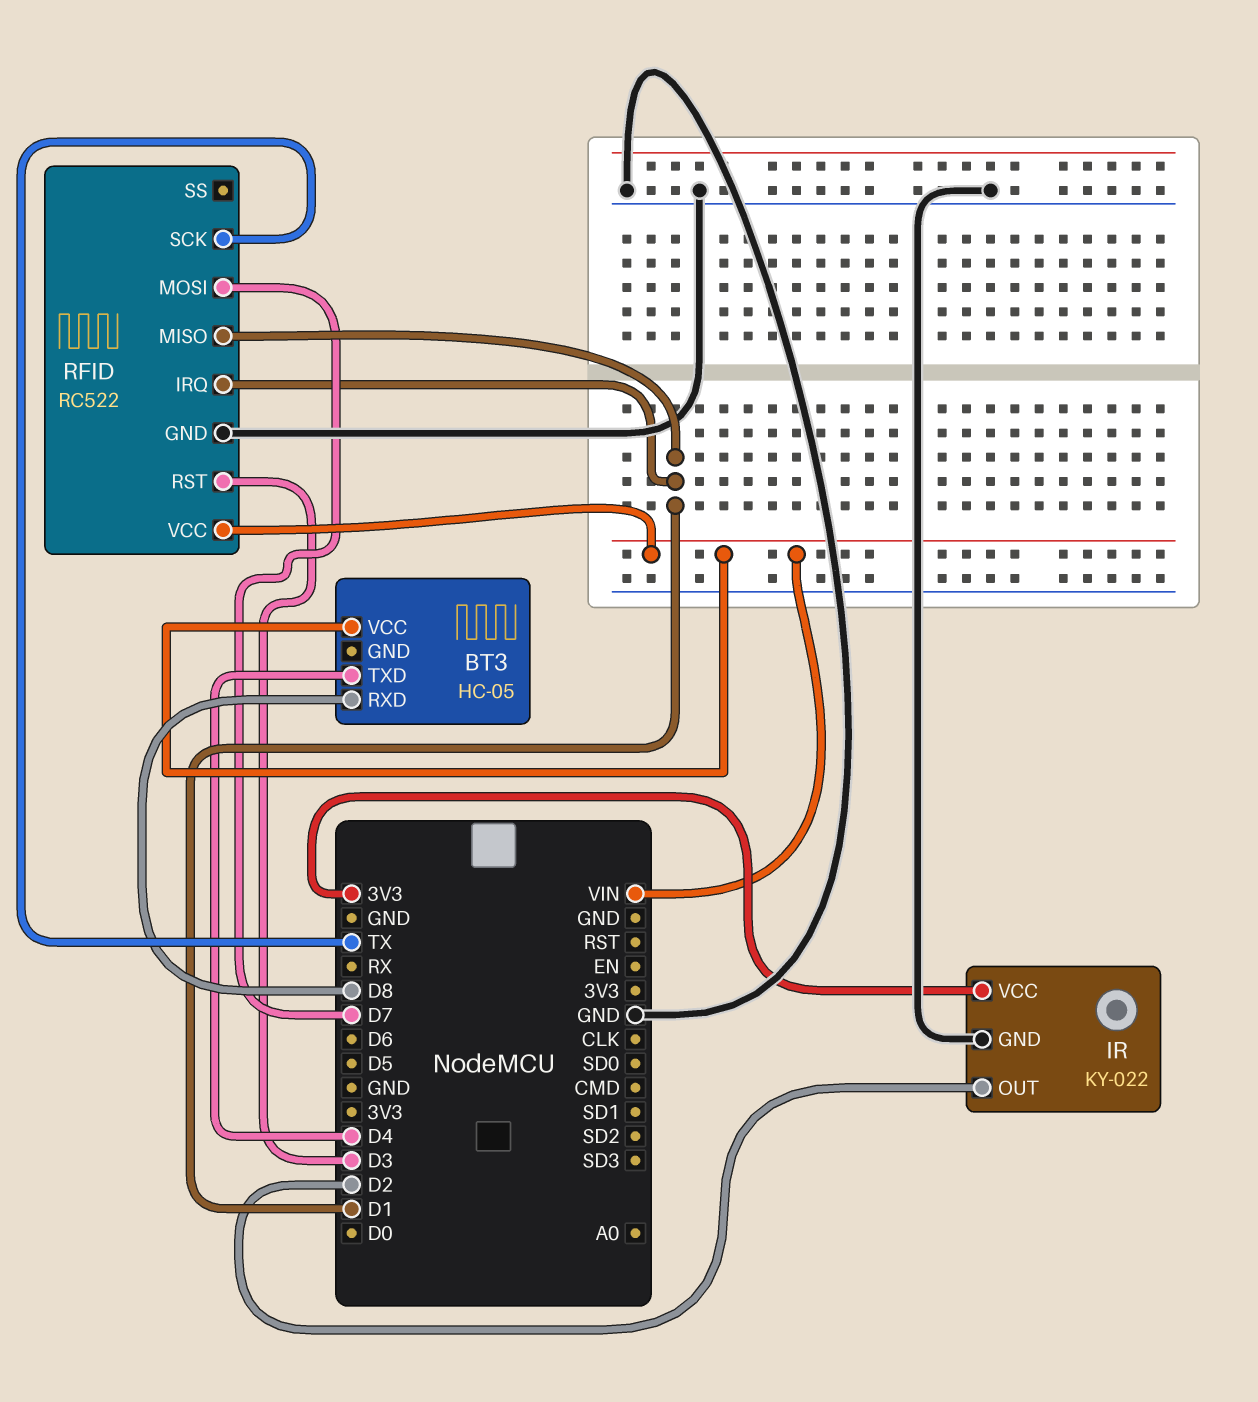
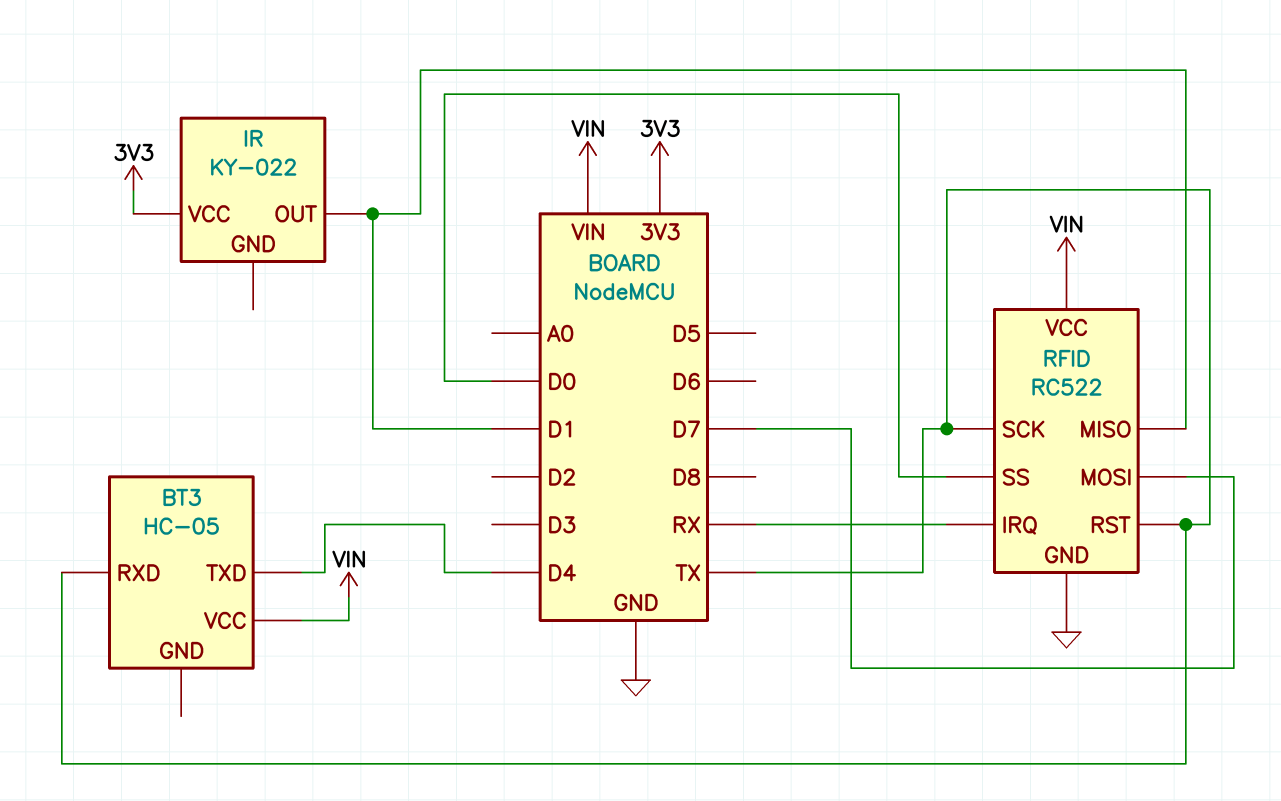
BT3 pin RXD: D8 -> TX
IR pin GND: GND -> none
IR pin OUT: D2 -> D1
RFID pin IRQ: D1 -> RX
RFID pin RST: D3 -> TX
RFID pin SS: none -> D0

